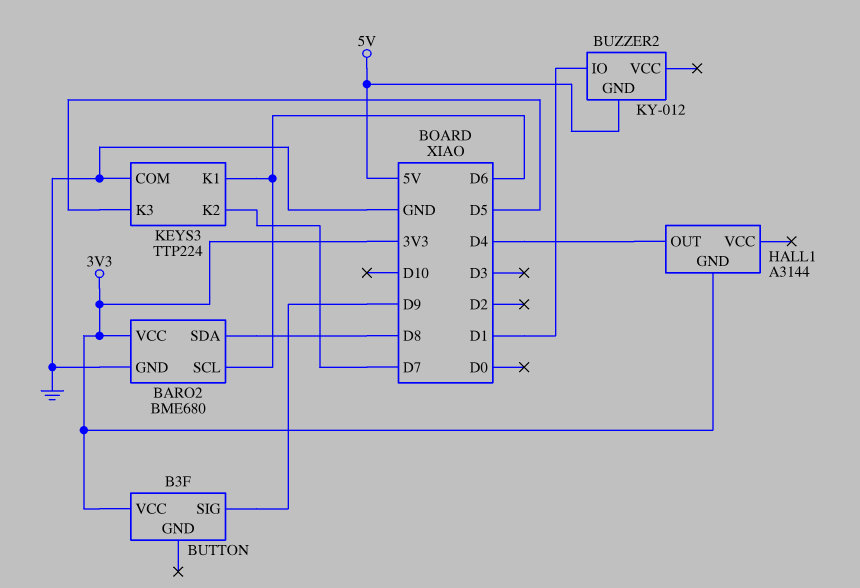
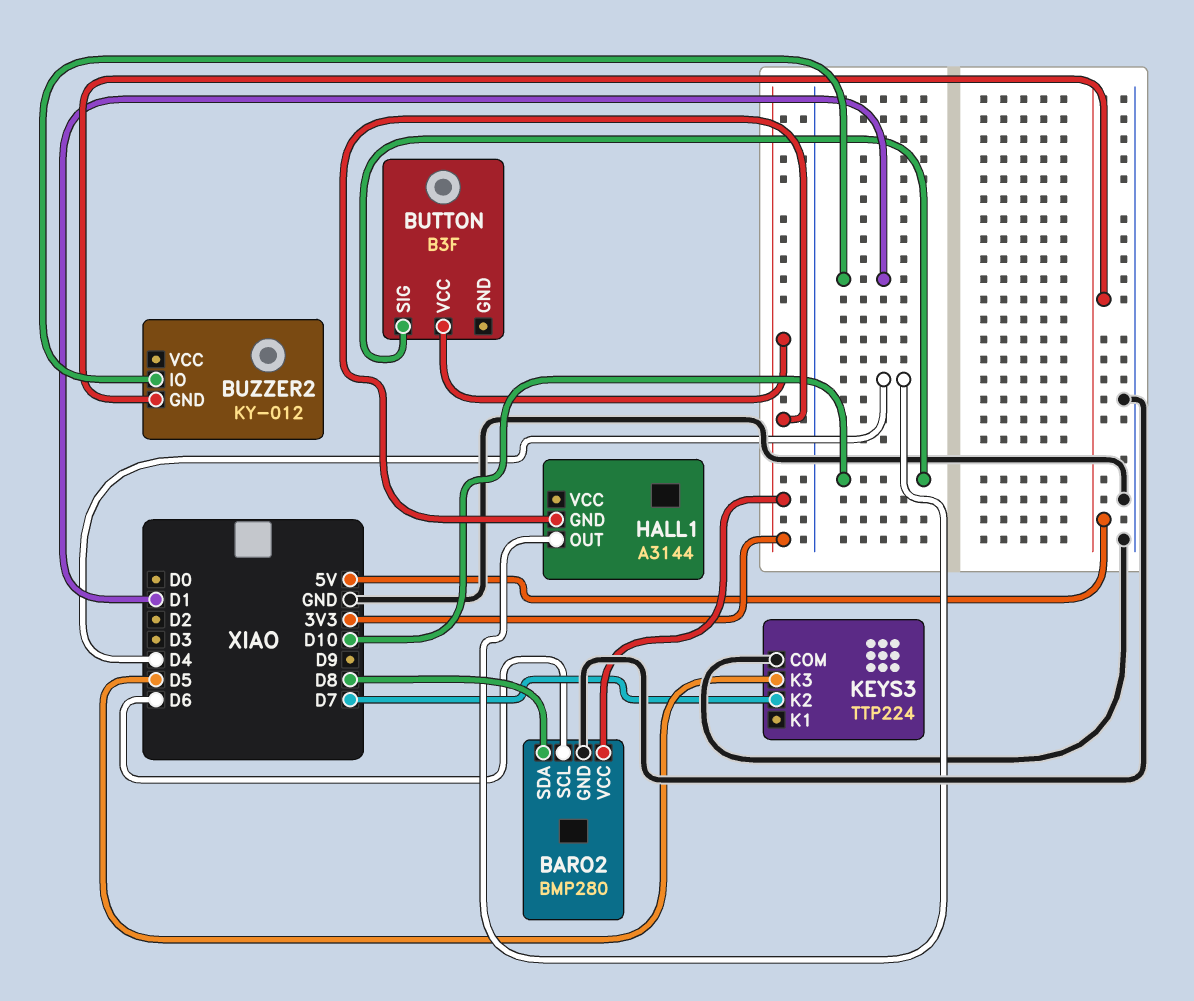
BARO2: BME680 -> BMP280
BUTTON pin SIG: D9 -> D10
KEYS3 pin K1: D6 -> none

